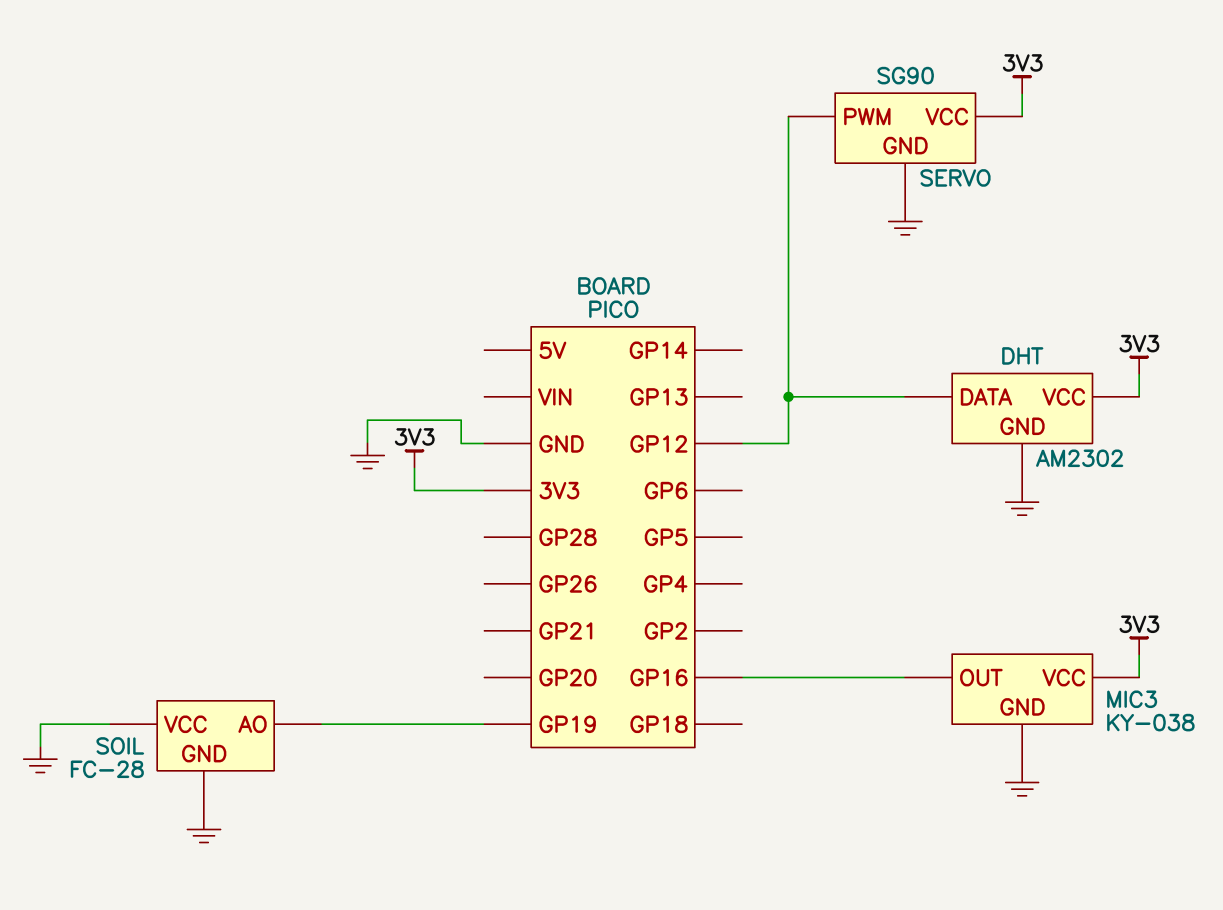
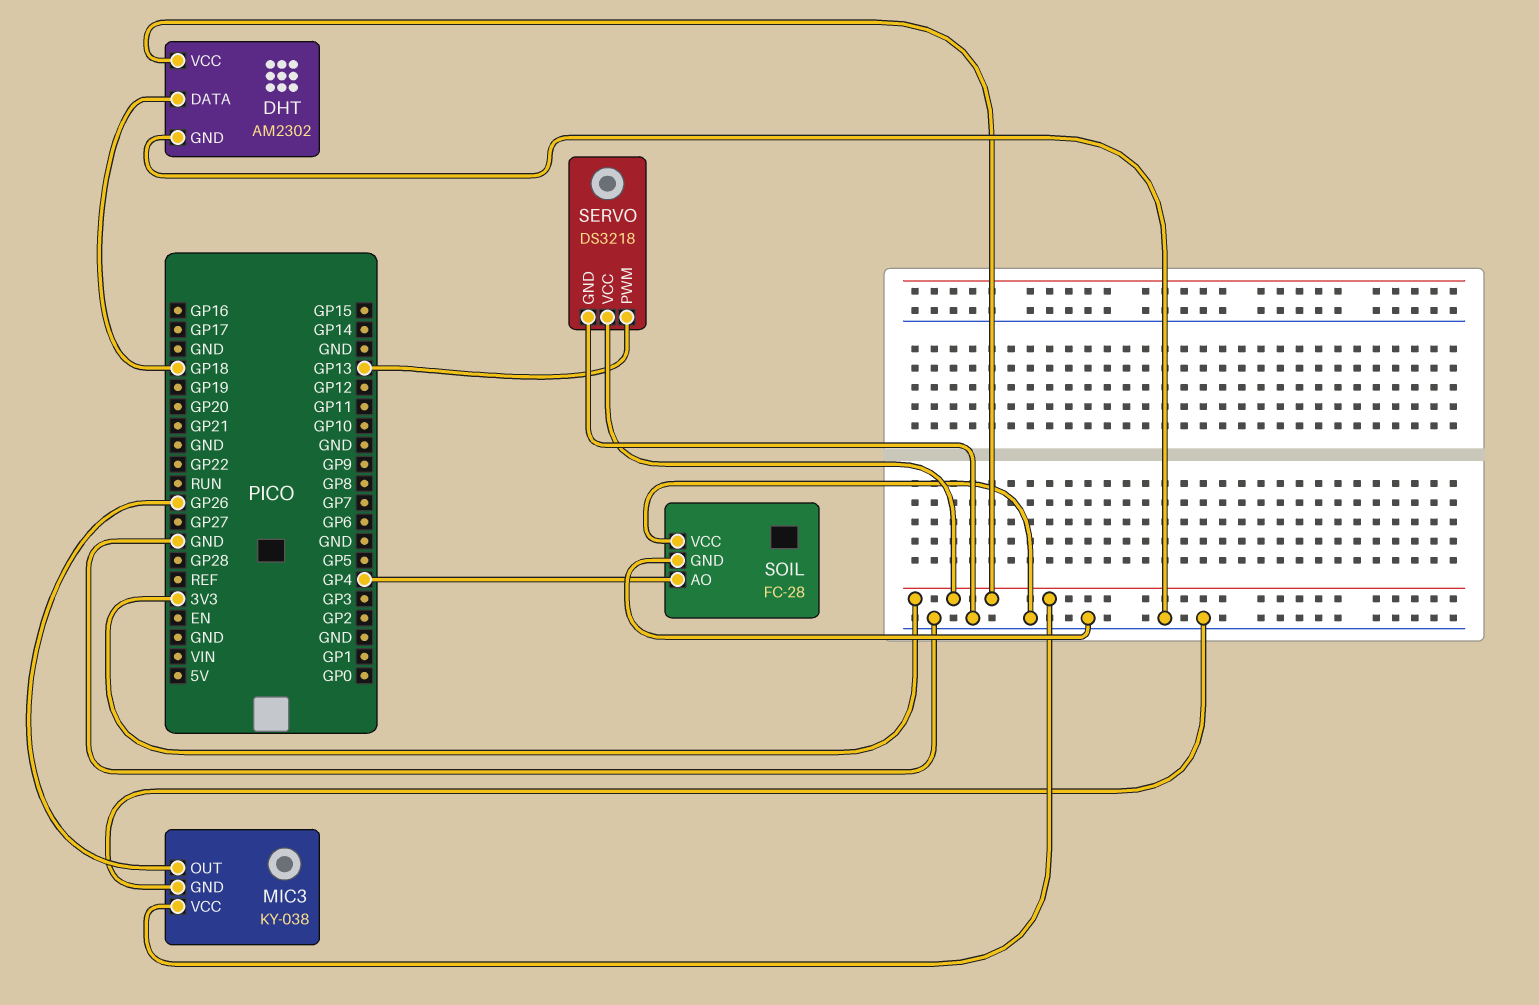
DHT pin DATA: GP12 -> GP18
MIC3 pin OUT: GP16 -> GP26
SERVO: SG90 -> DS3218
SERVO pin PWM: GP12 -> GP13
SOIL pin AO: GP19 -> GP4

